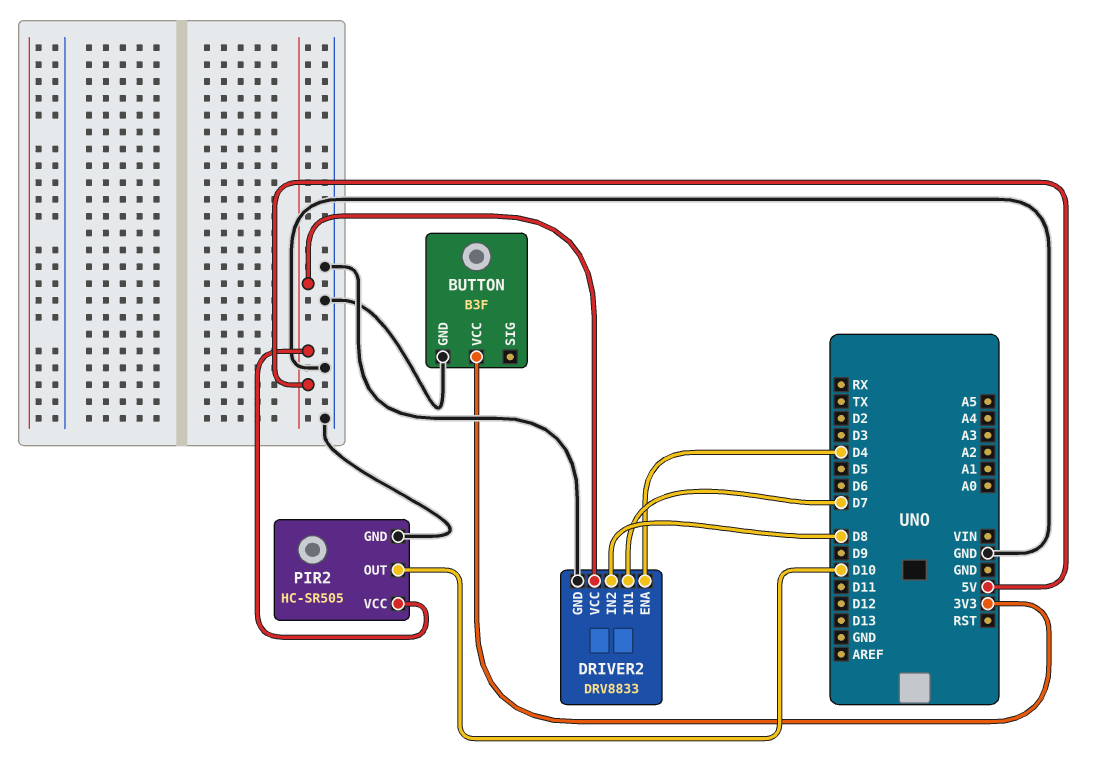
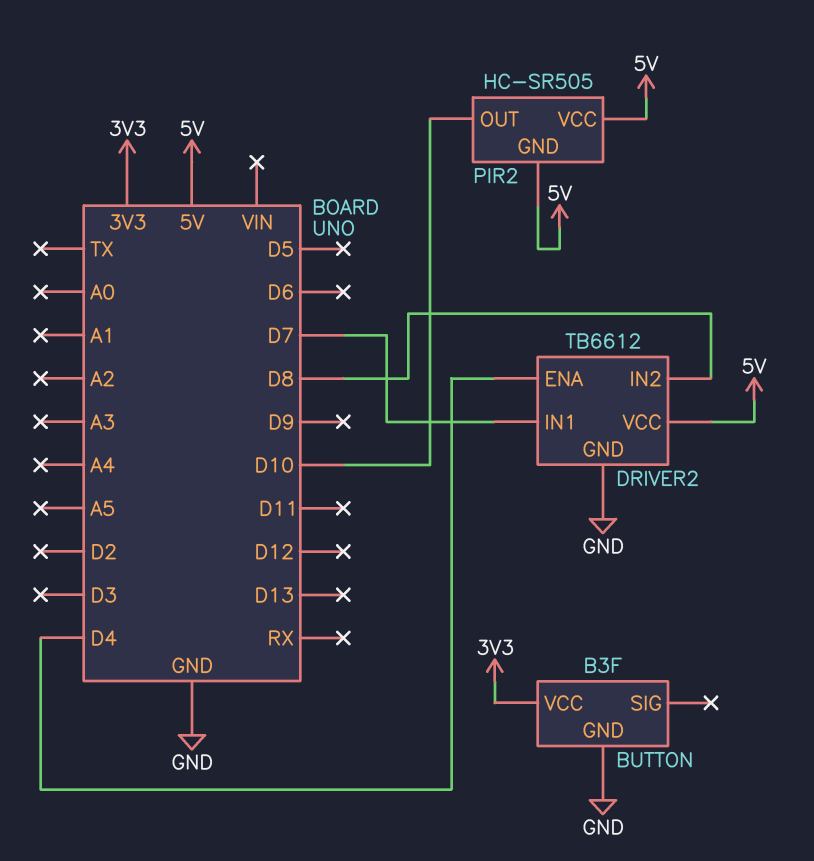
DRIVER2: DRV8833 -> TB6612
PIR2 pin GND: GND -> 5V

